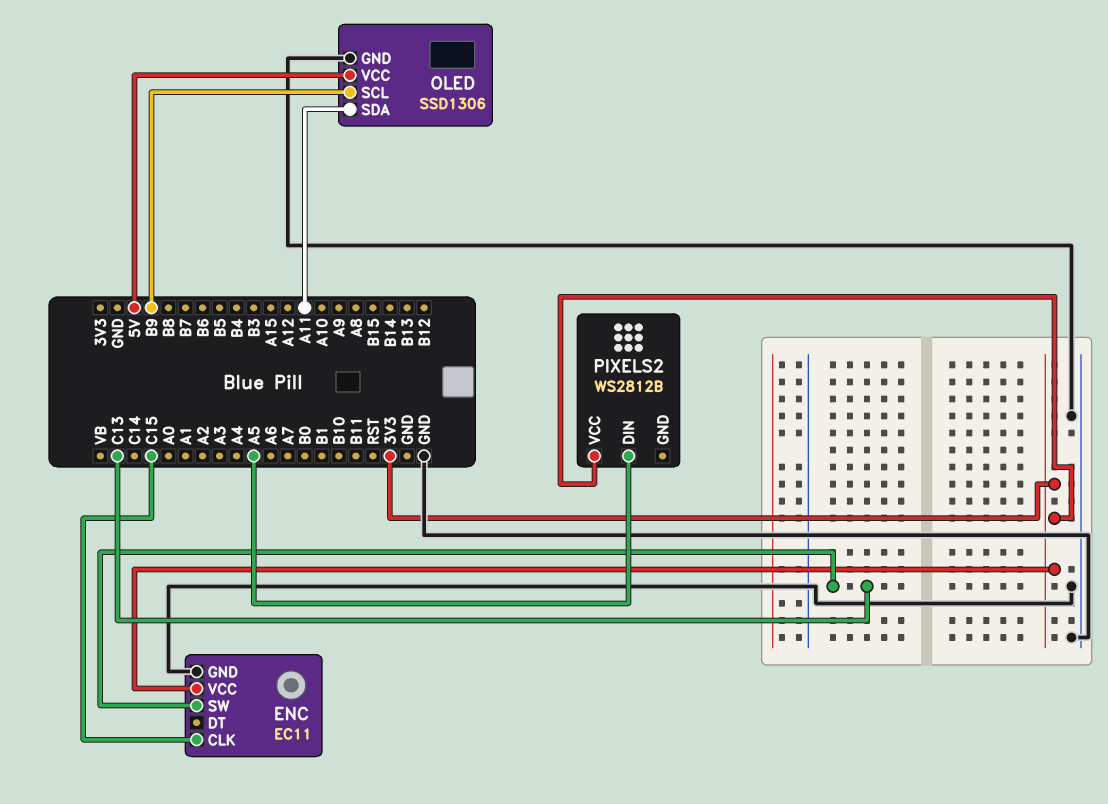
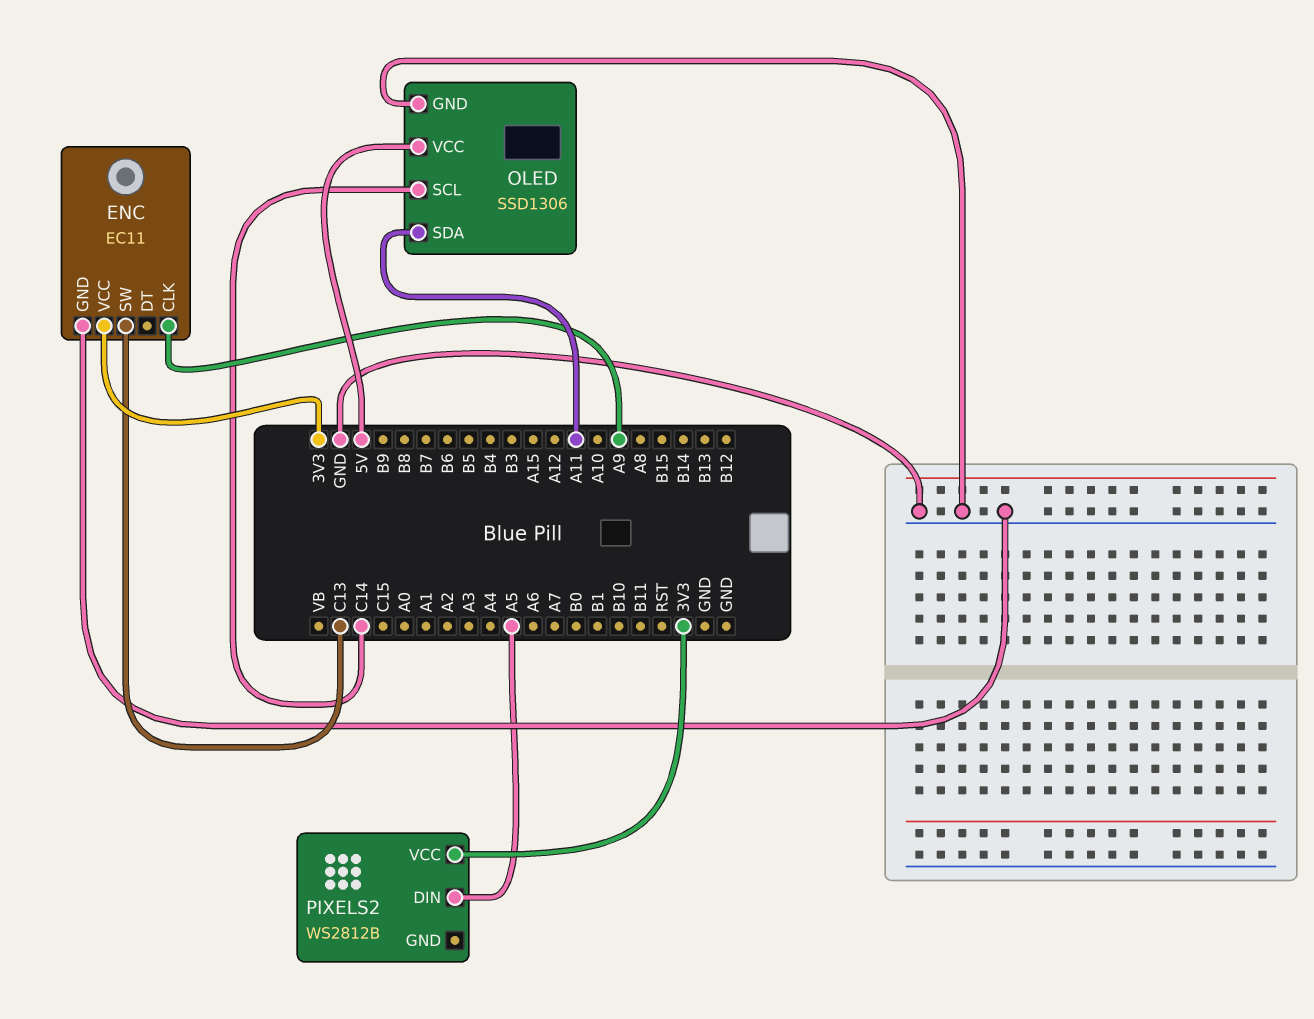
ENC pin CLK: C15 -> A9
OLED pin SCL: B9 -> C14

